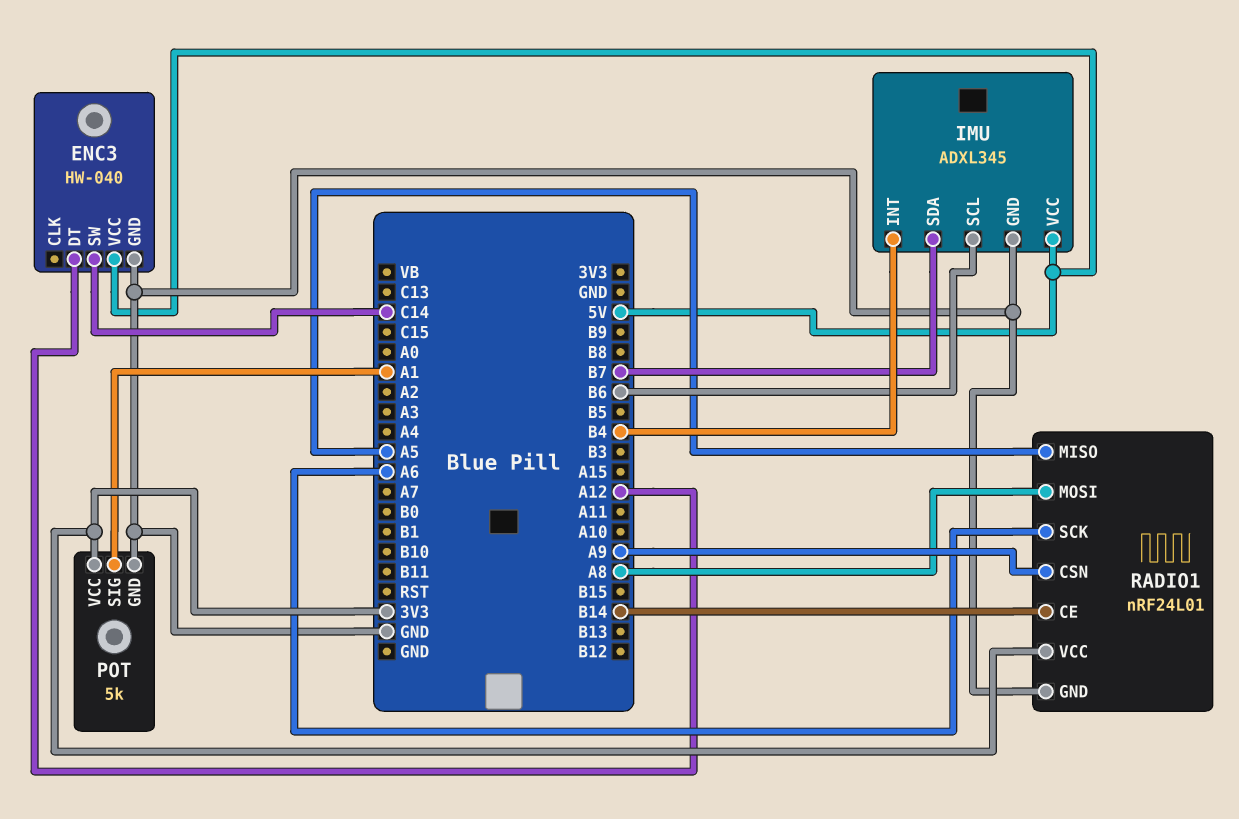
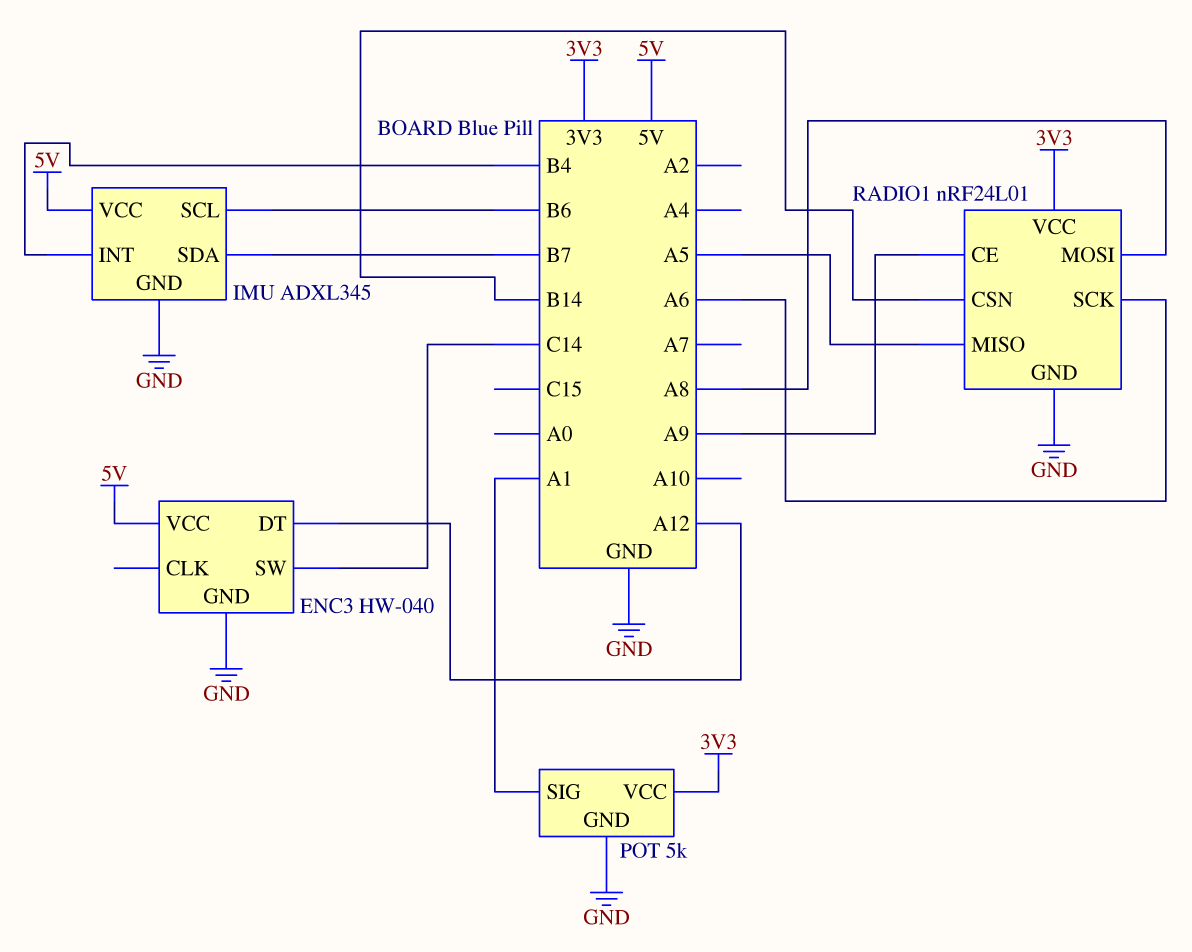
RADIO1 pin CE: B14 -> A9
RADIO1 pin CSN: A9 -> B14

